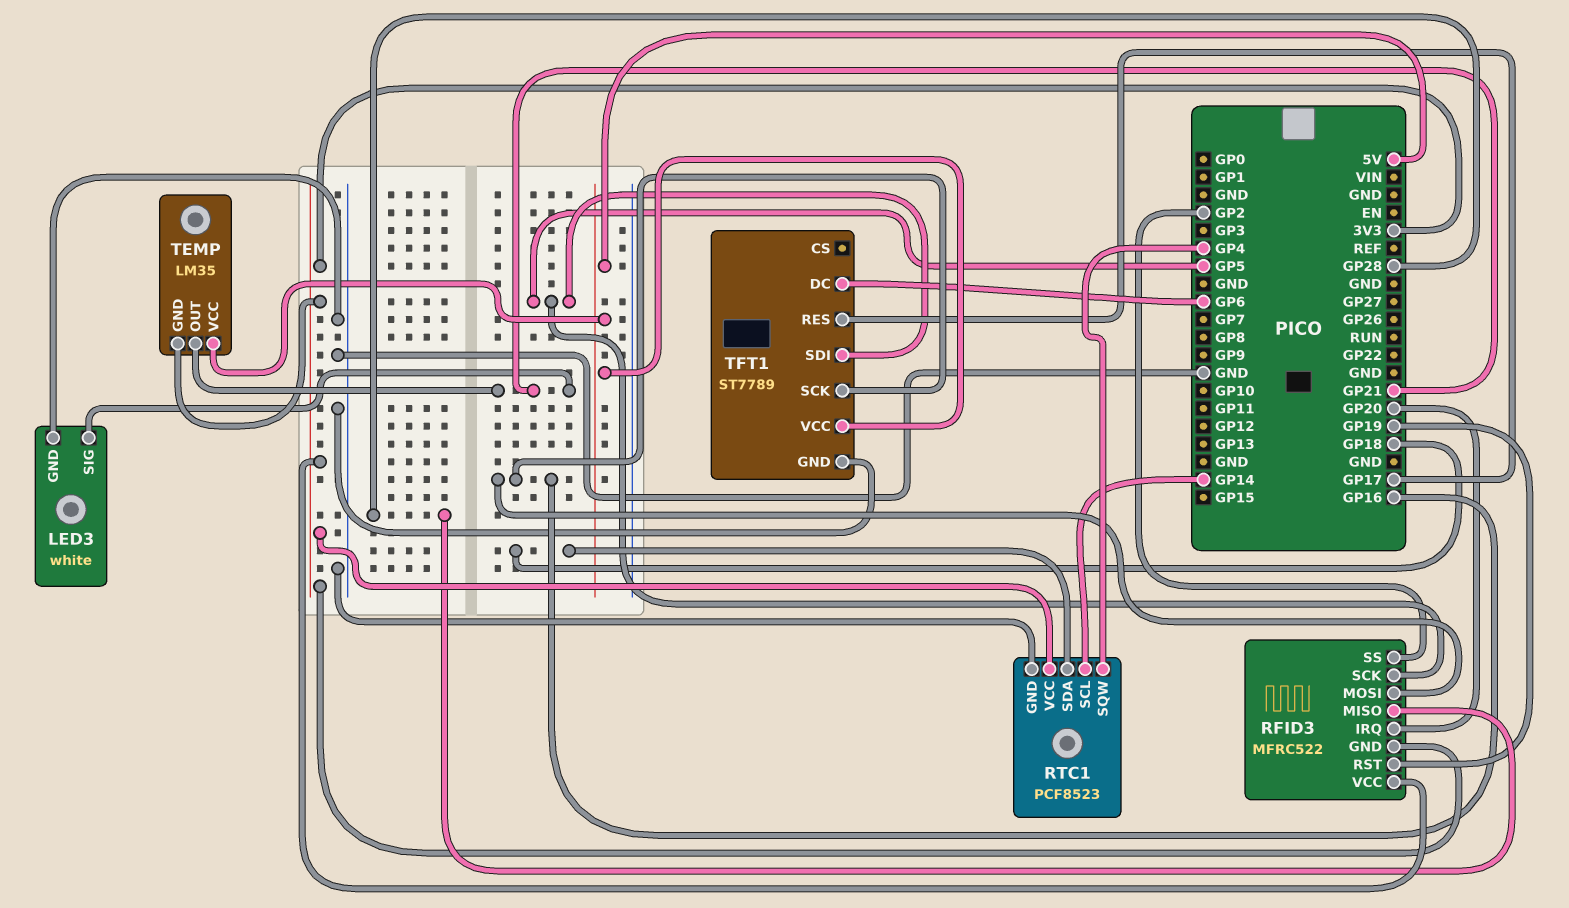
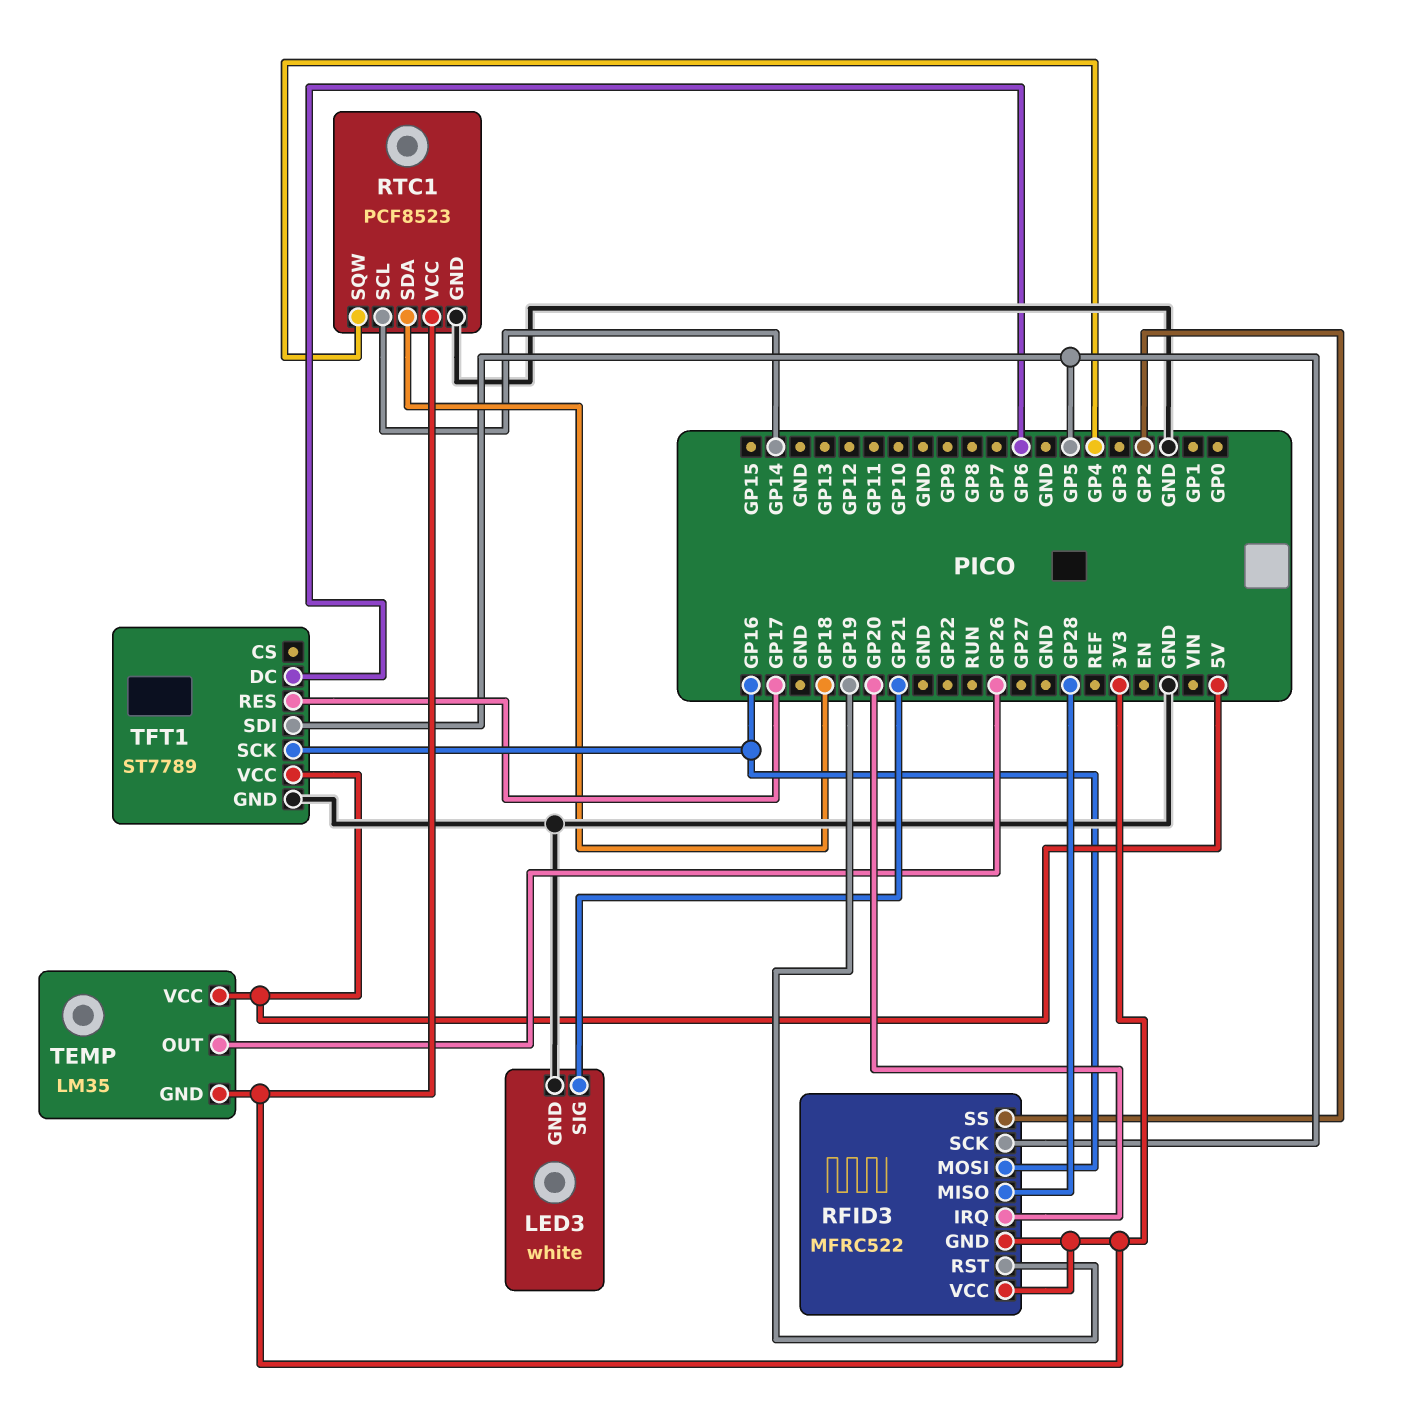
TEMP pin OUT: GP21 -> GP26

